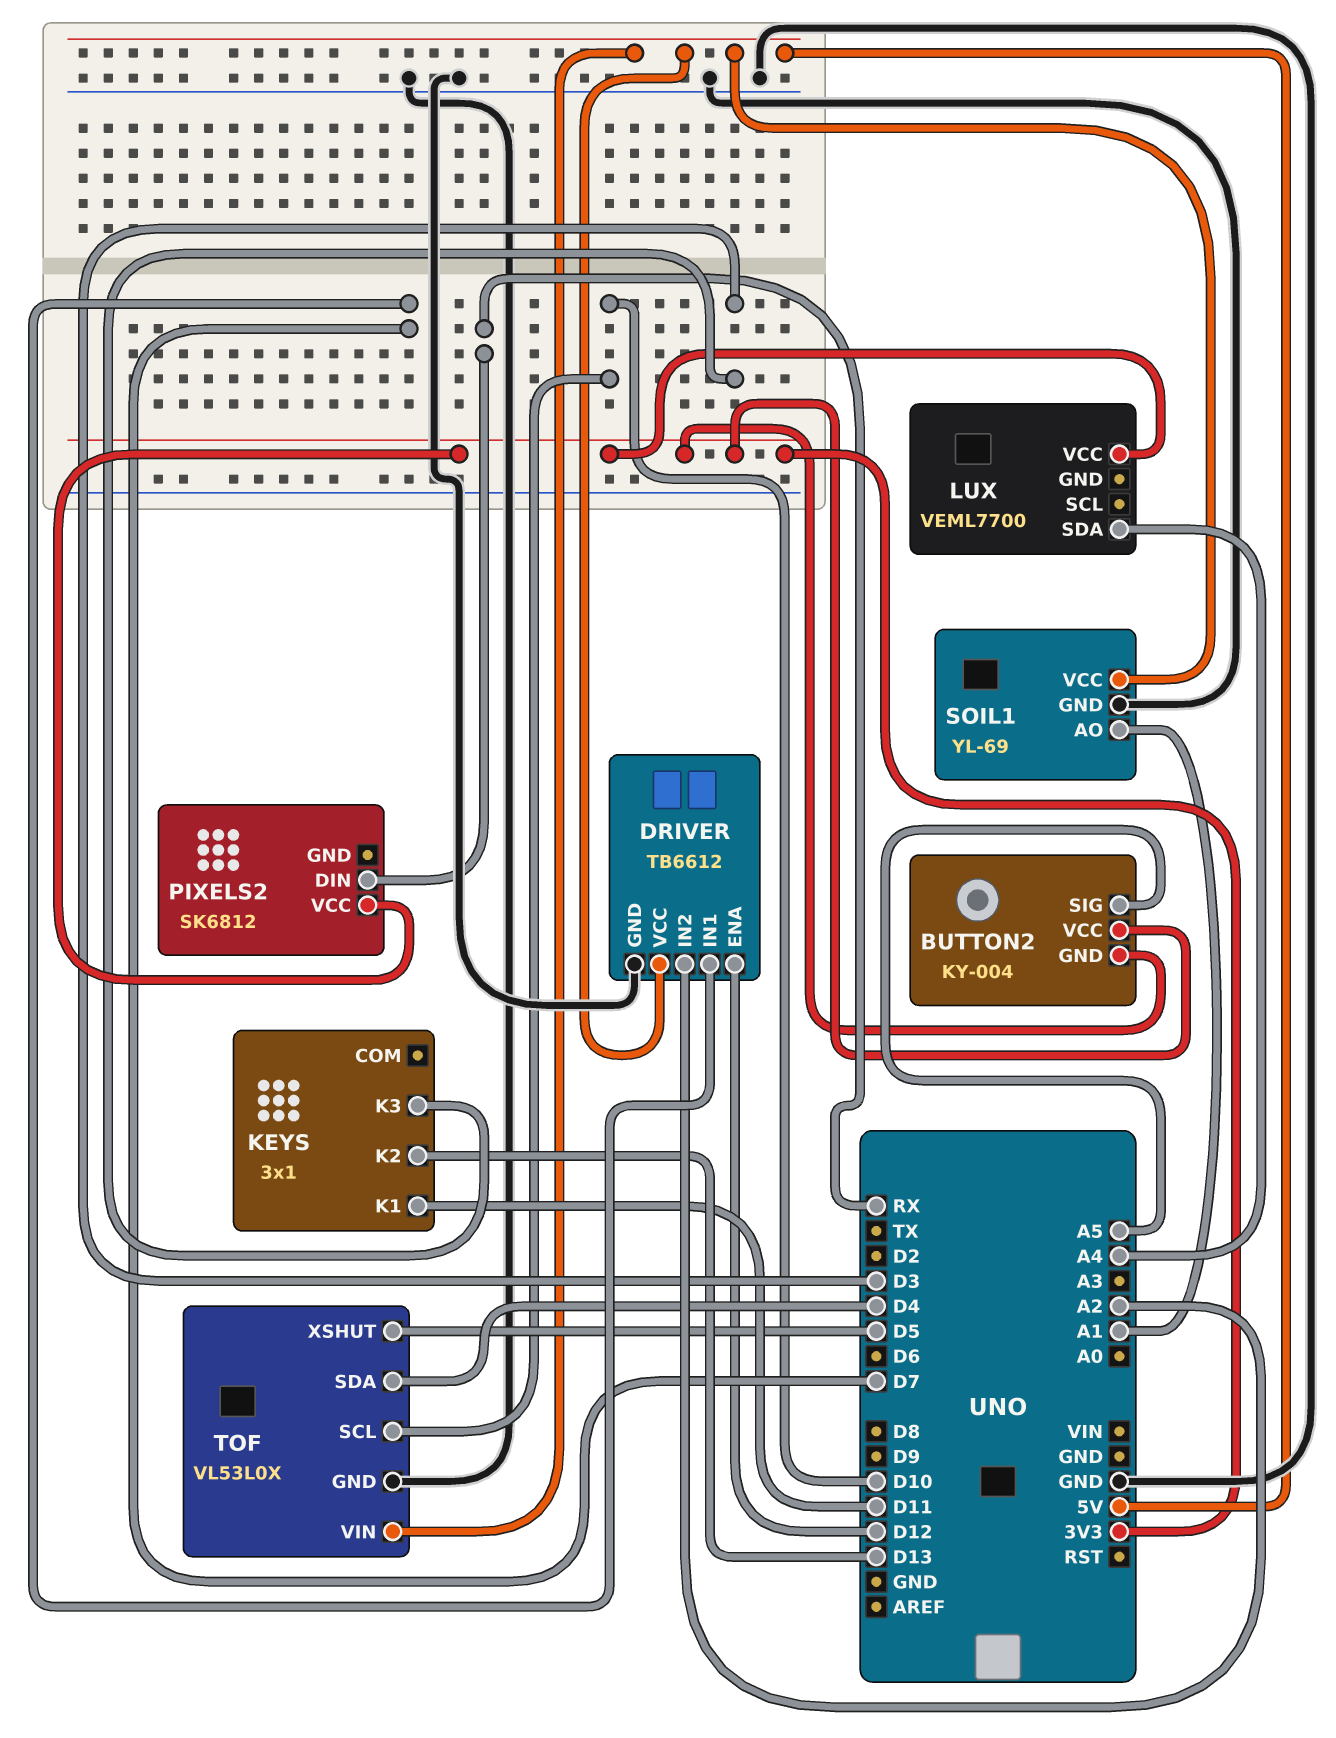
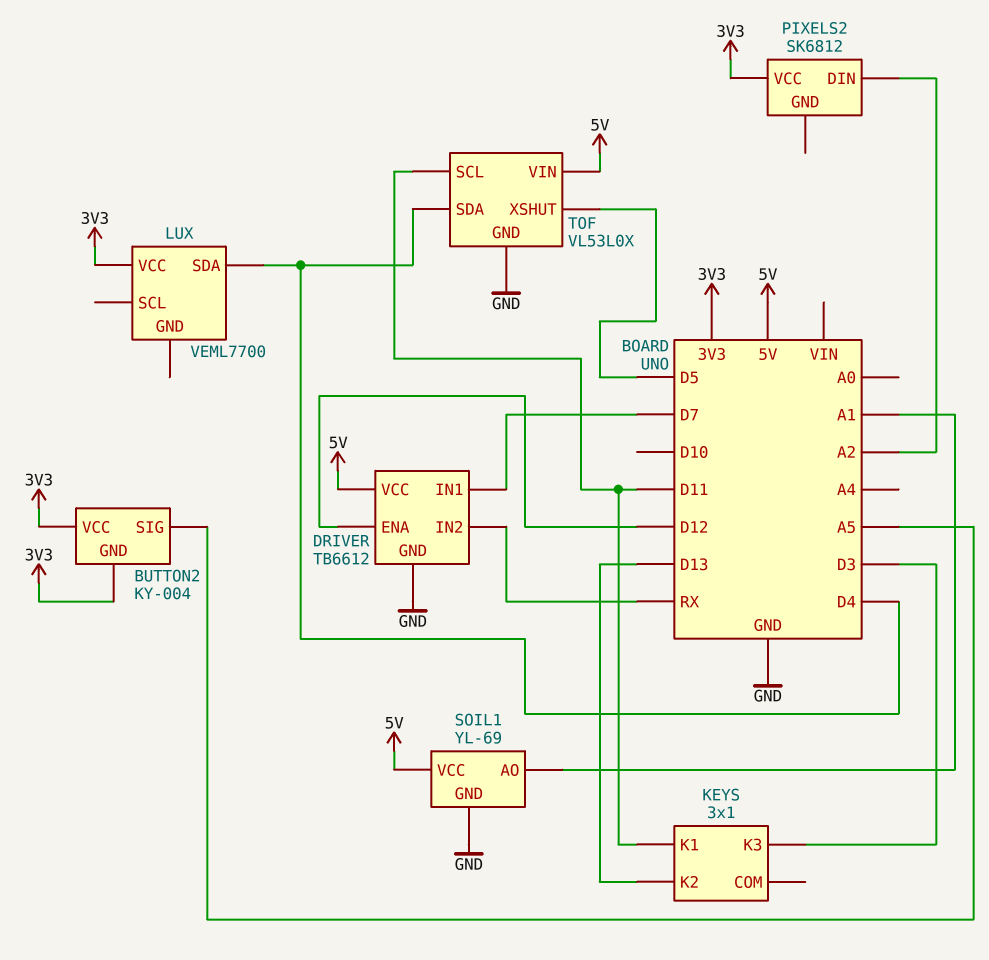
DRIVER pin IN2: A2 -> RX
LUX pin SDA: A4 -> D4
PIXELS2 pin DIN: RX -> A2
TOF pin SCL: D10 -> D11

